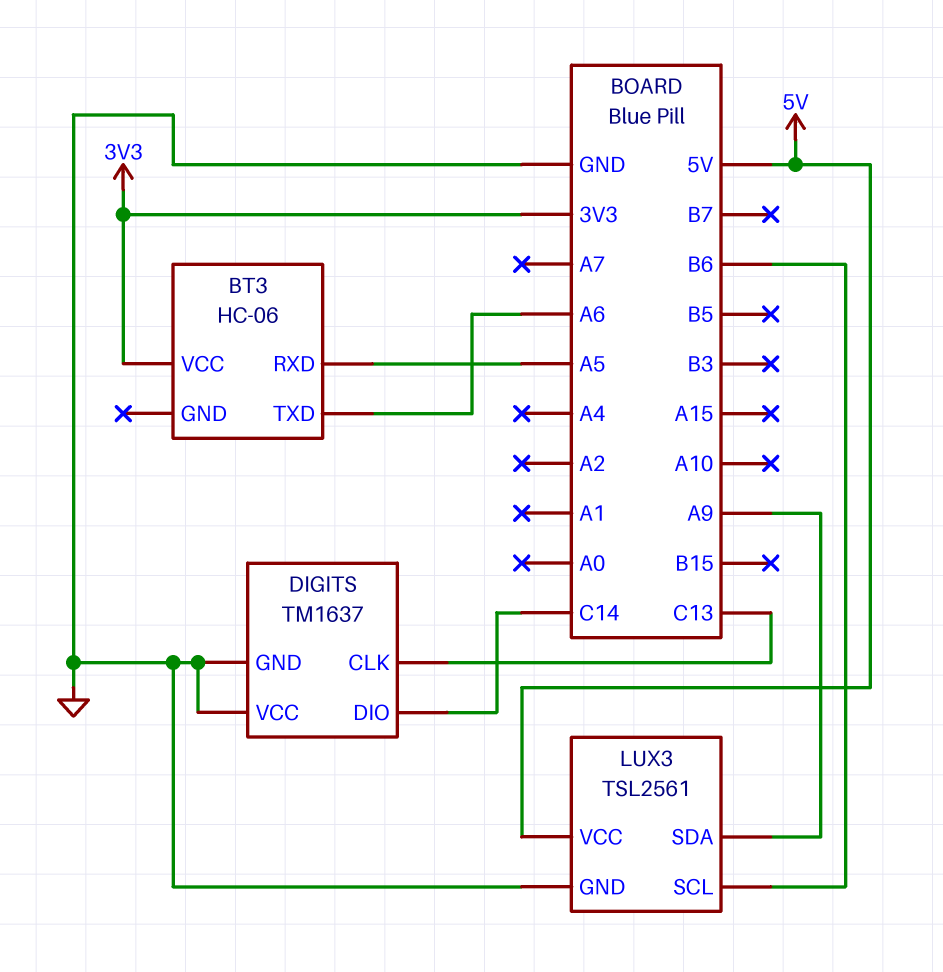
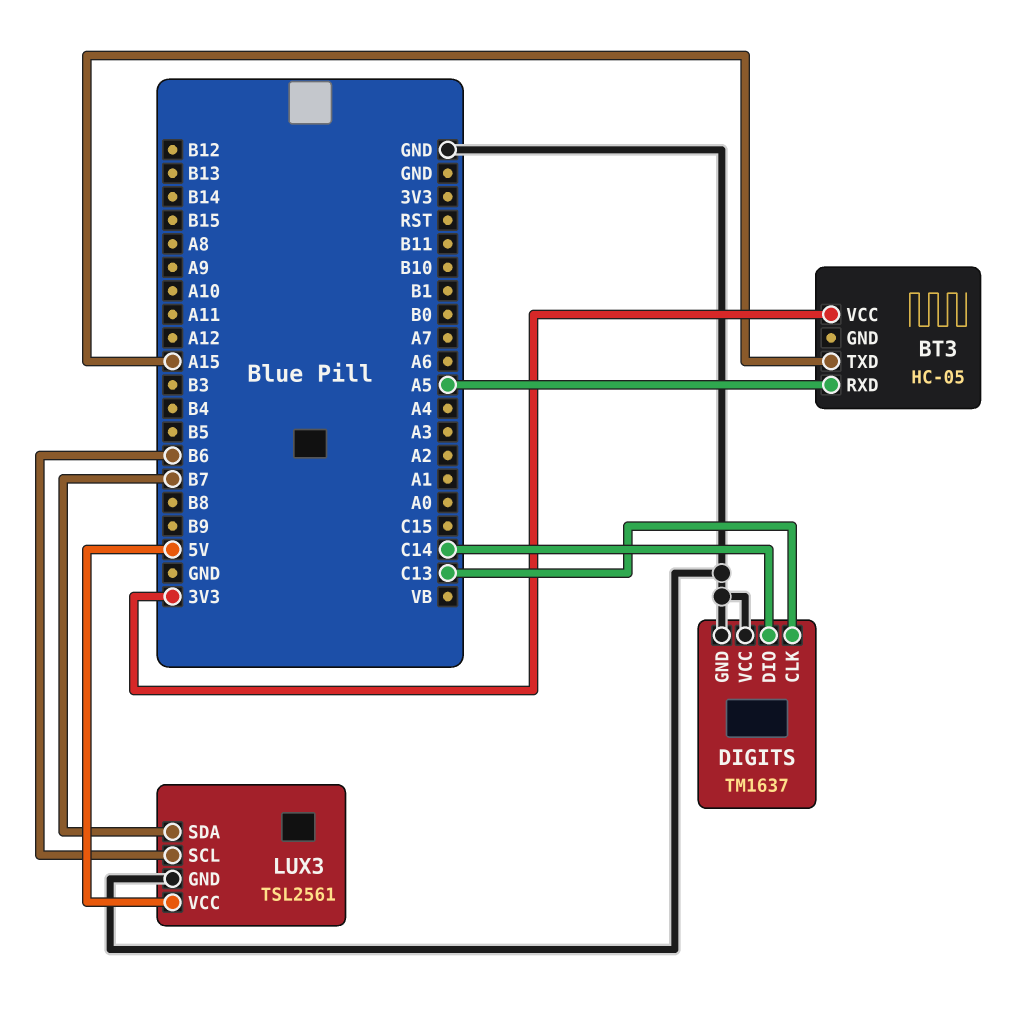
BT3: HC-06 -> HC-05
BT3 pin TXD: A6 -> A15
LUX3 pin SDA: A9 -> B7

